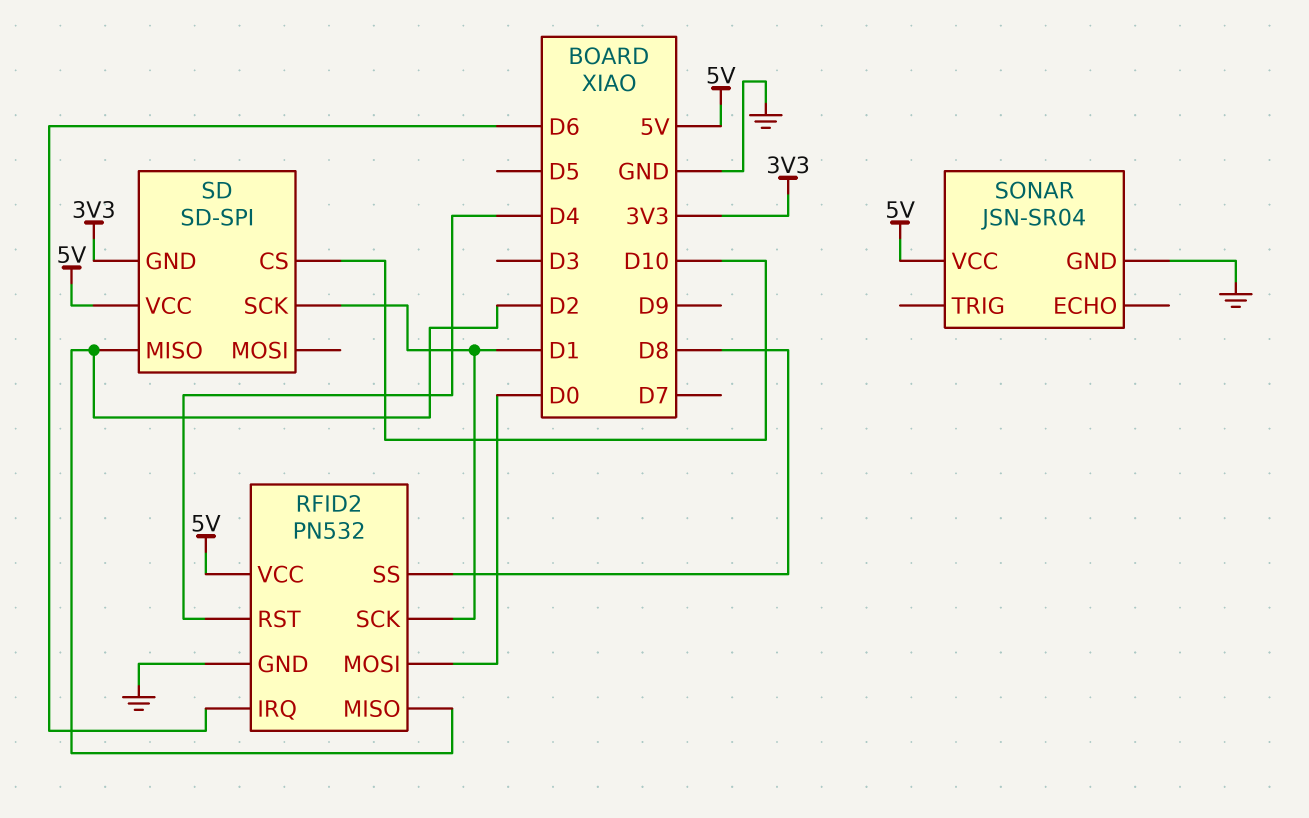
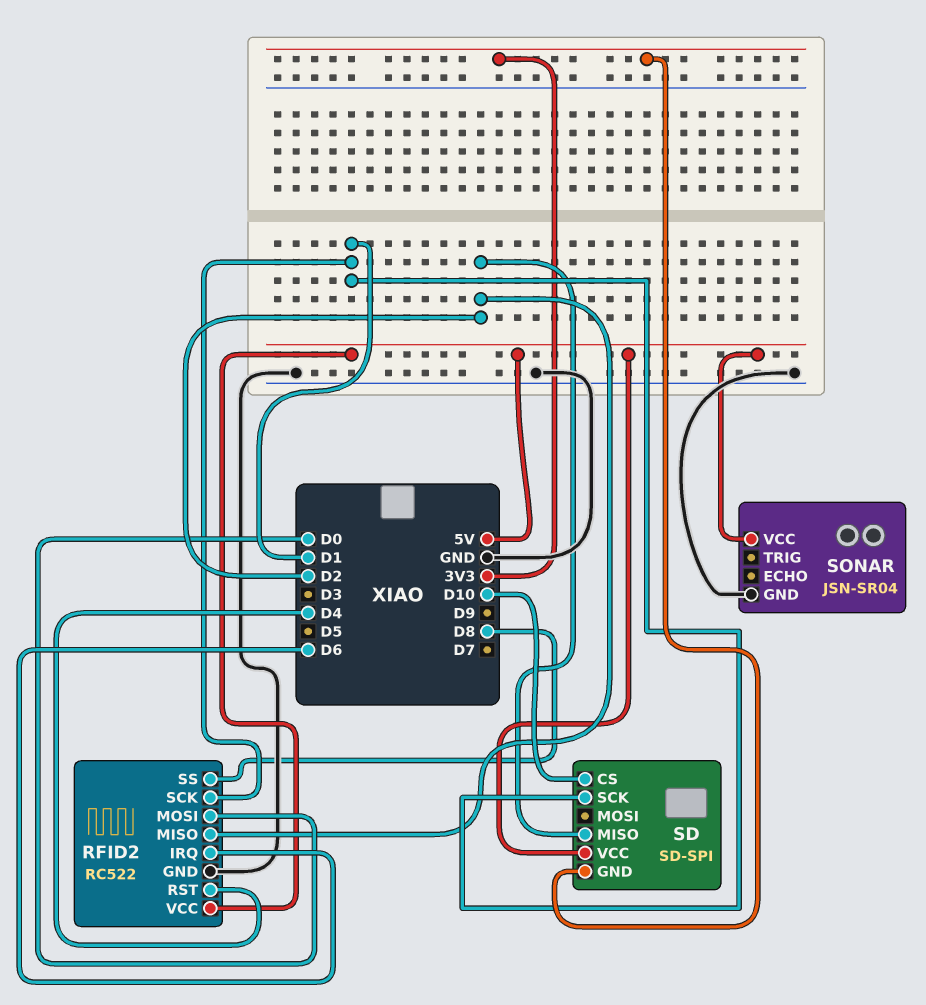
RFID2: PN532 -> RC522

